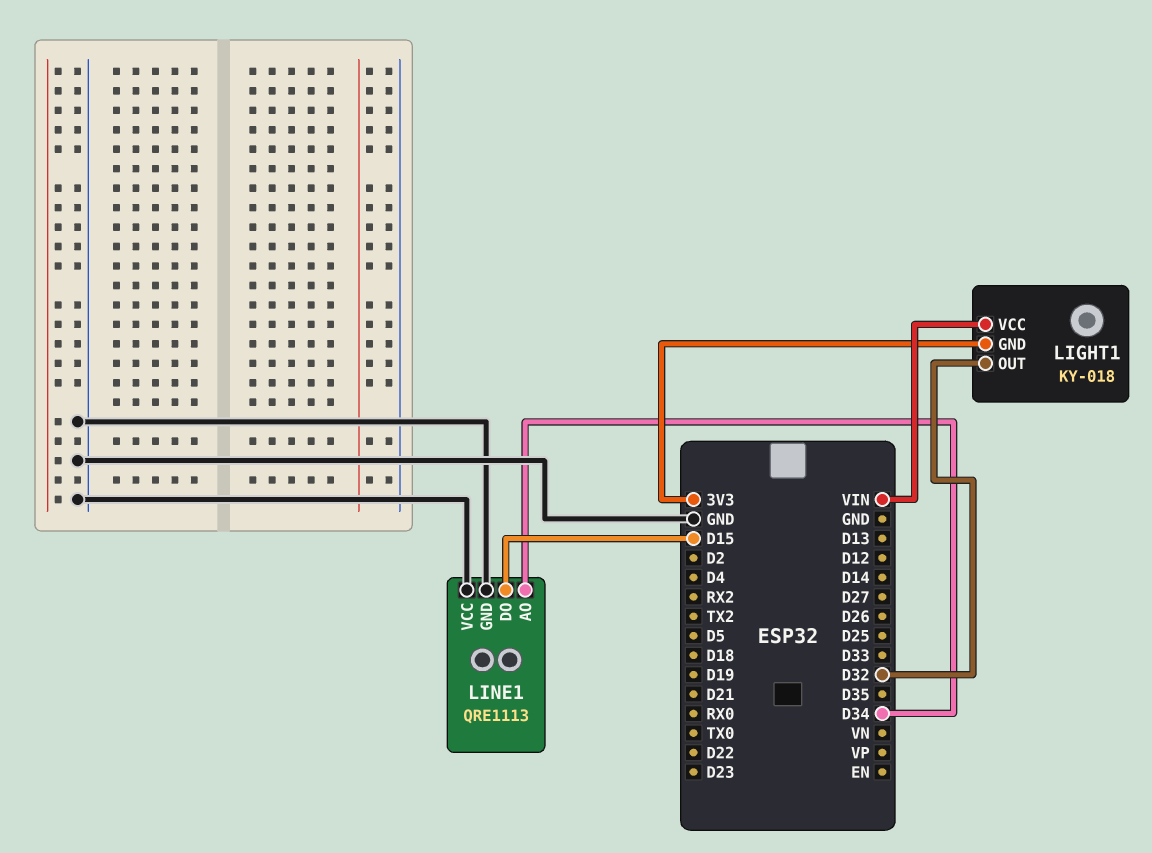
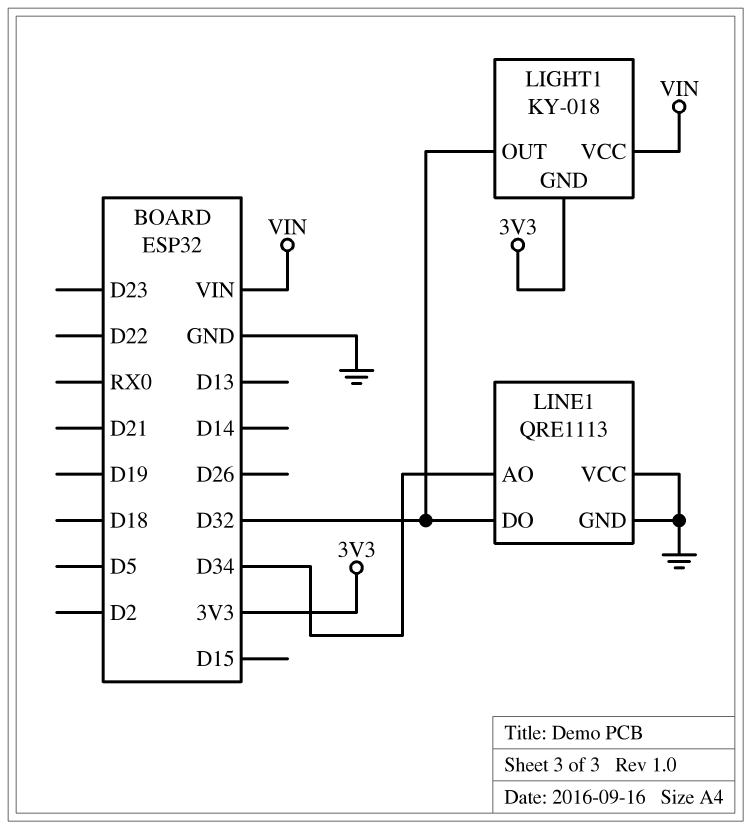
LINE1 pin DO: D15 -> D32

